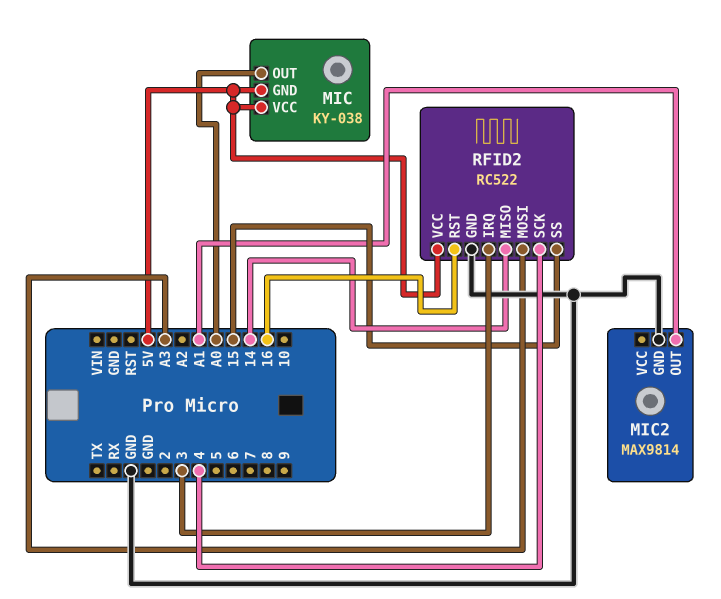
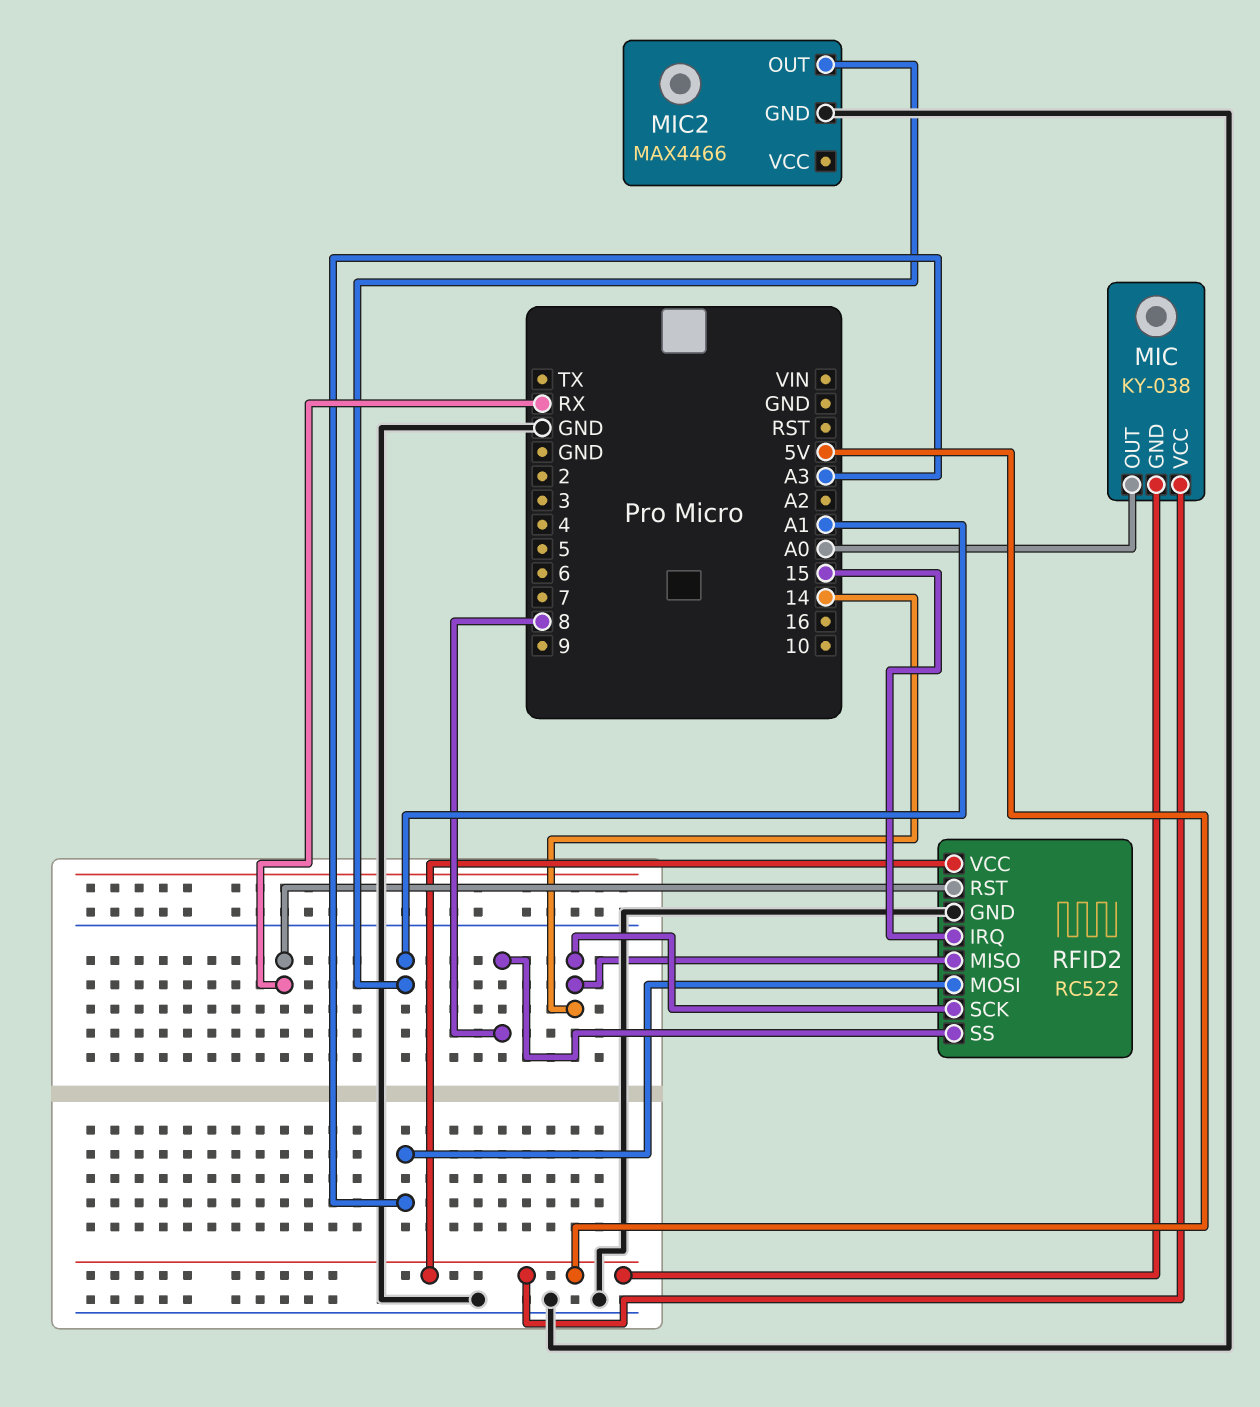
MIC2: MAX9814 -> MAX4466
RFID2 pin IRQ: 3 -> 15
RFID2 pin RST: 16 -> RX
RFID2 pin SCK: 4 -> 14
RFID2 pin SS: 15 -> 8

